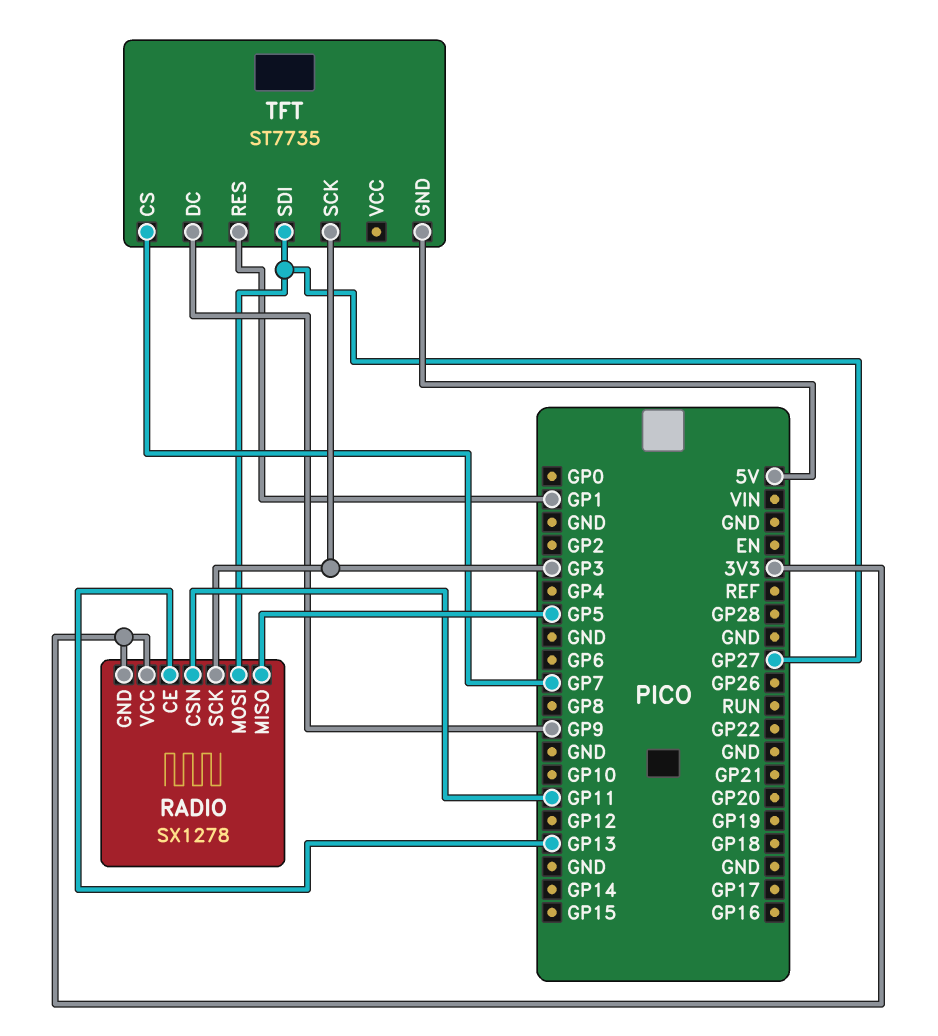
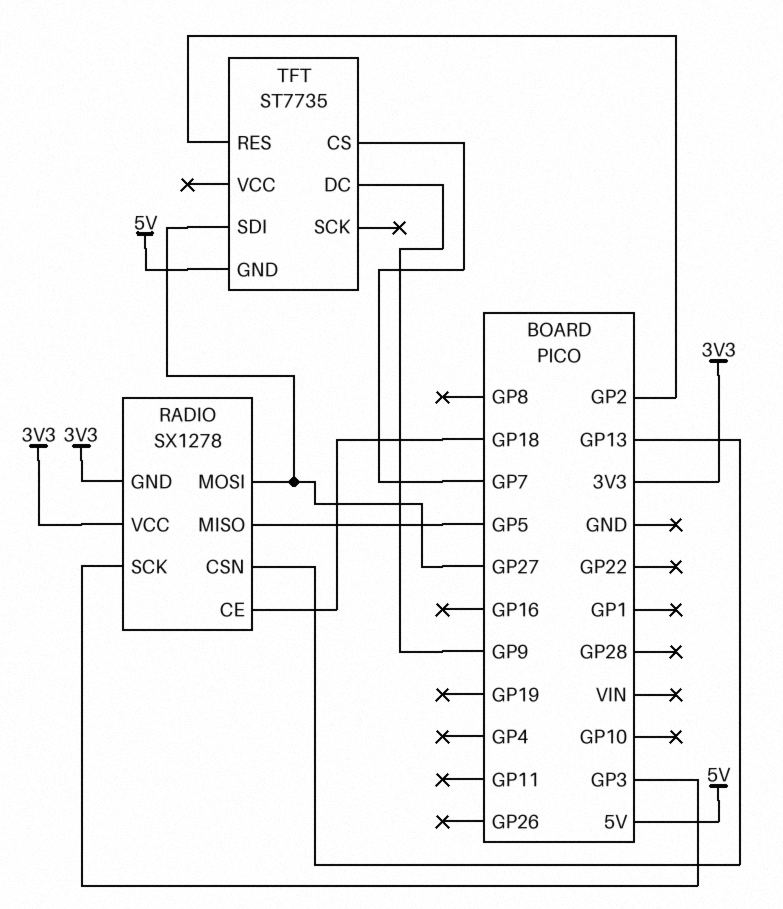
RADIO pin CE: GP13 -> GP18
RADIO pin CSN: GP11 -> GP13
TFT pin RES: GP1 -> GP2
TFT pin SCK: GP3 -> none

